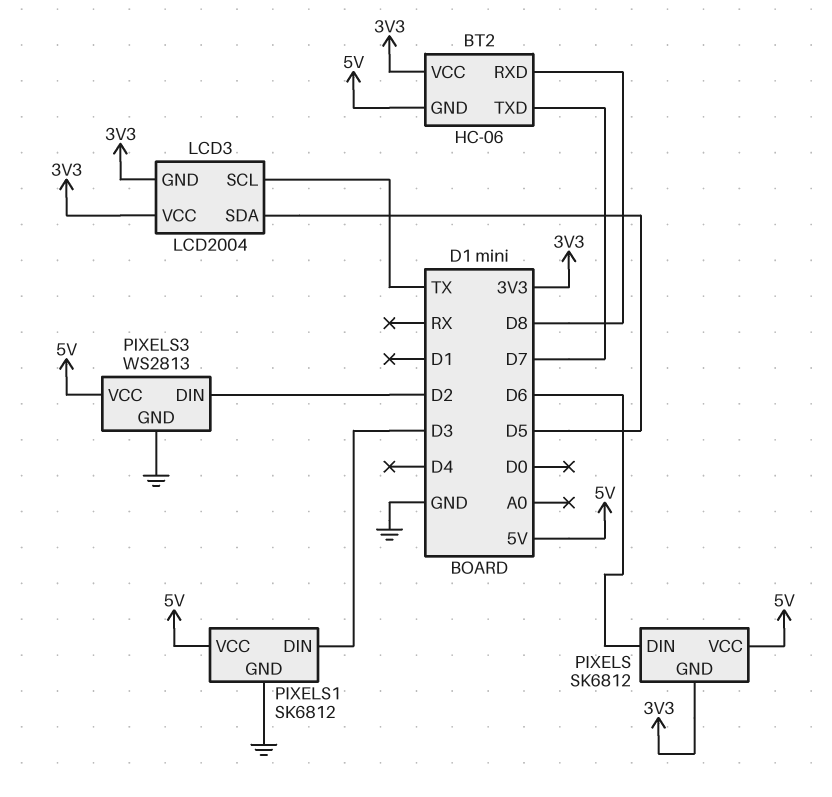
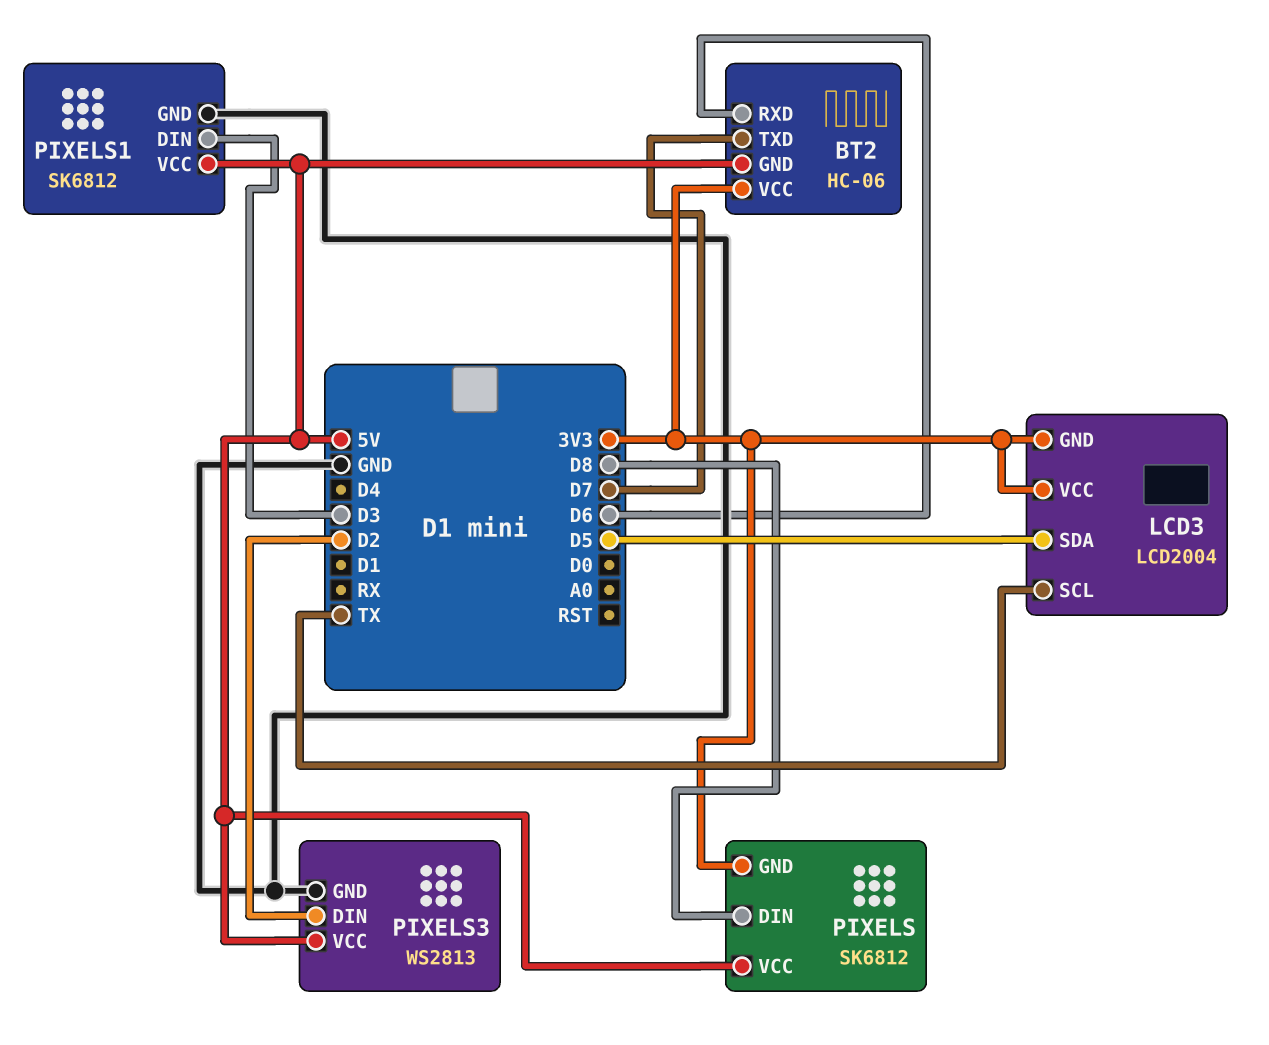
BT2 pin RXD: D8 -> D6
PIXELS pin DIN: D6 -> D8

